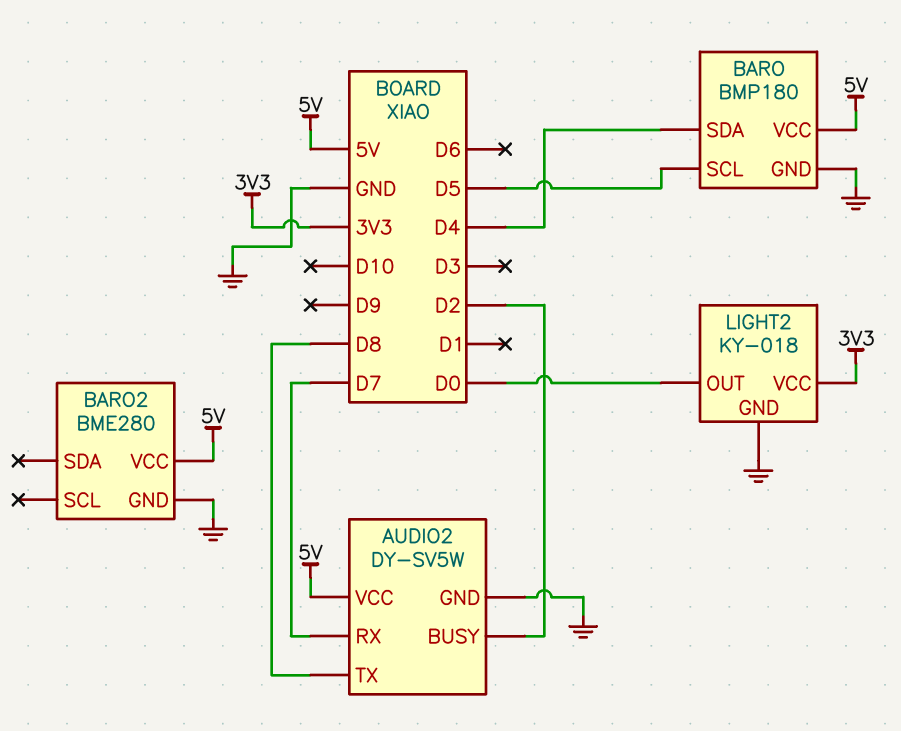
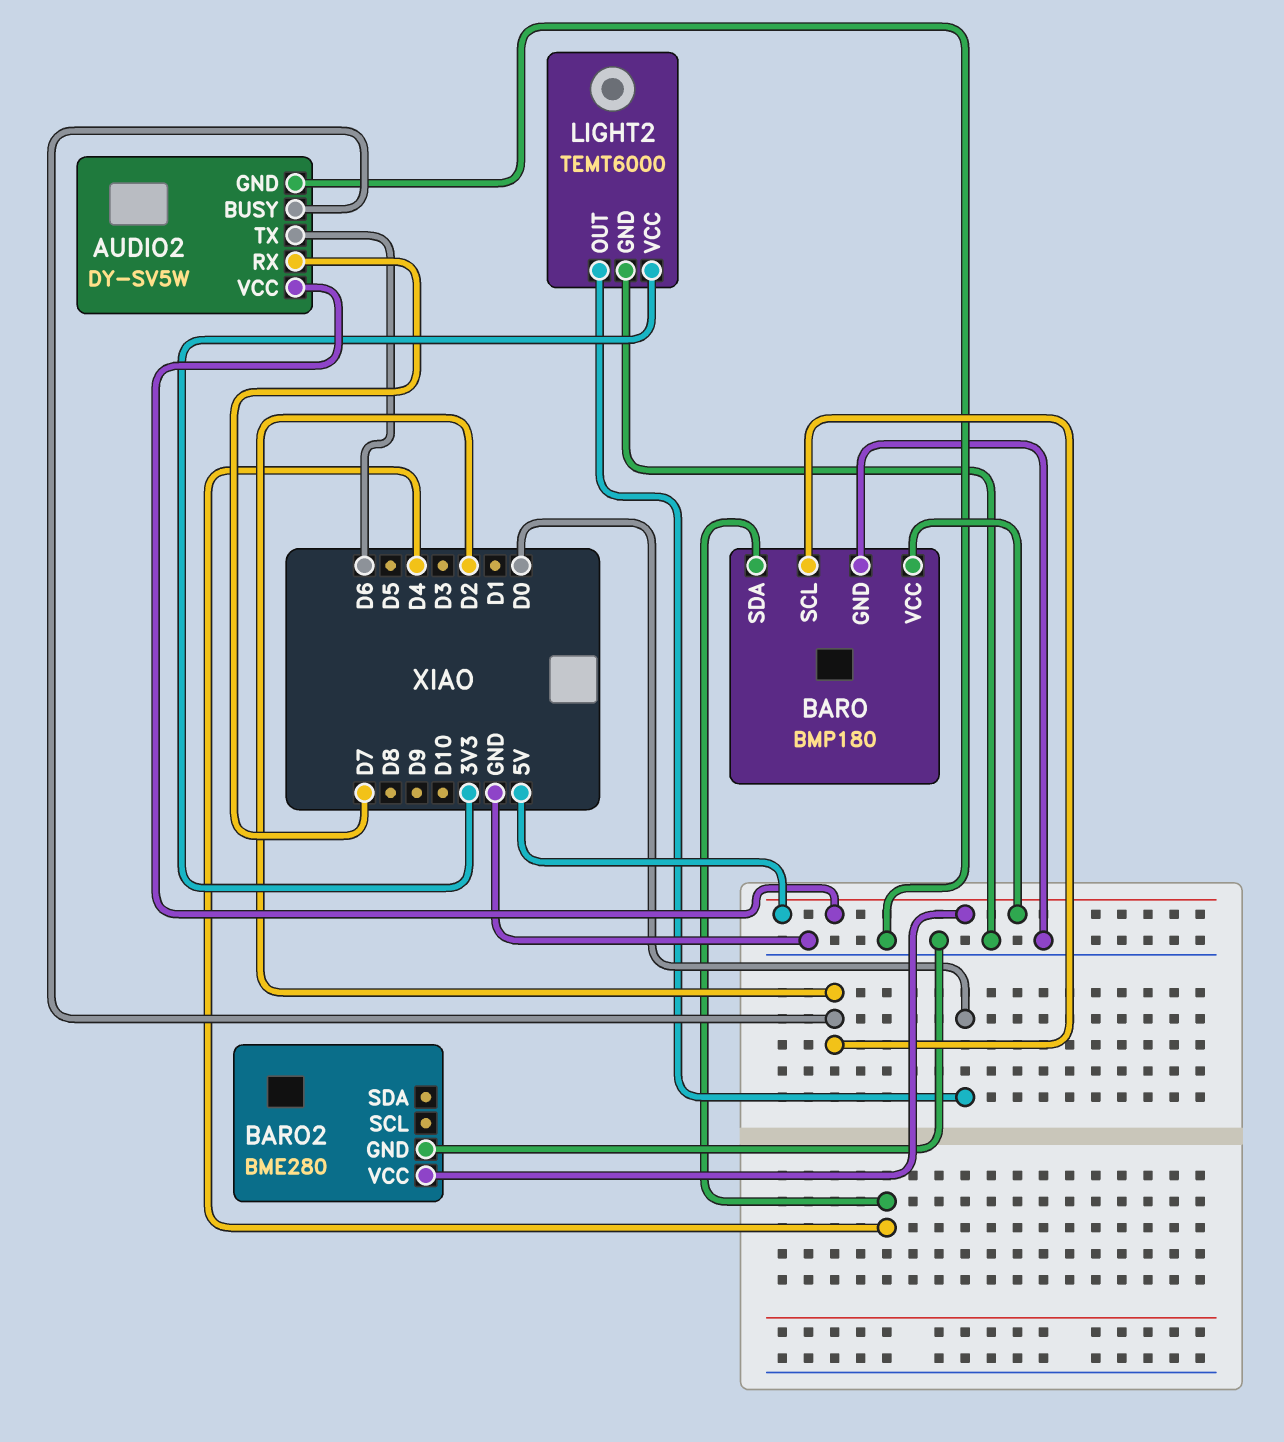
AUDIO2 pin TX: D8 -> D6
BARO pin SCL: D5 -> D2
LIGHT2: KY-018 -> TEMT6000

